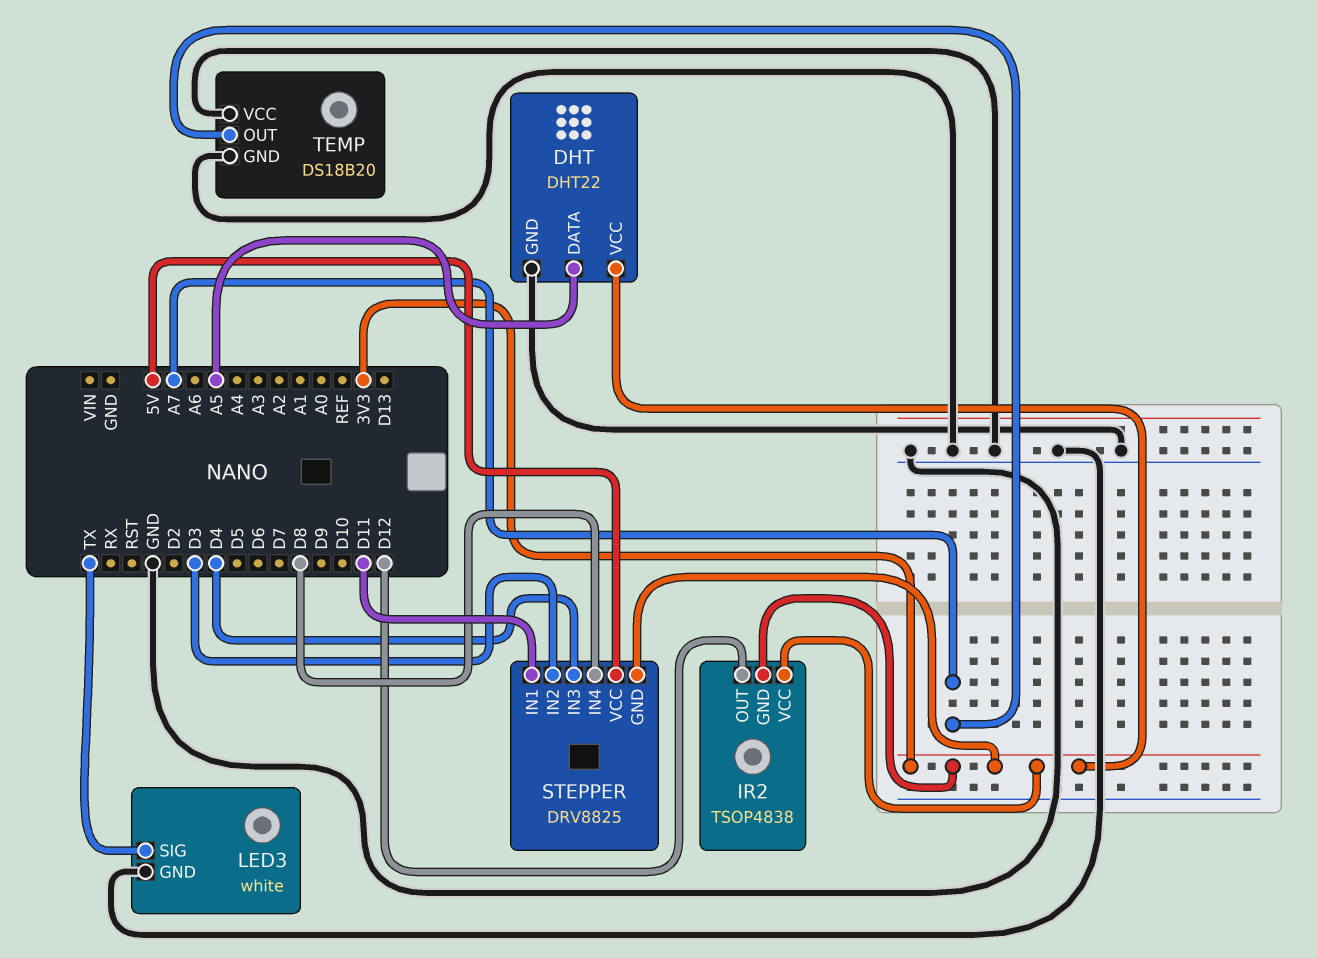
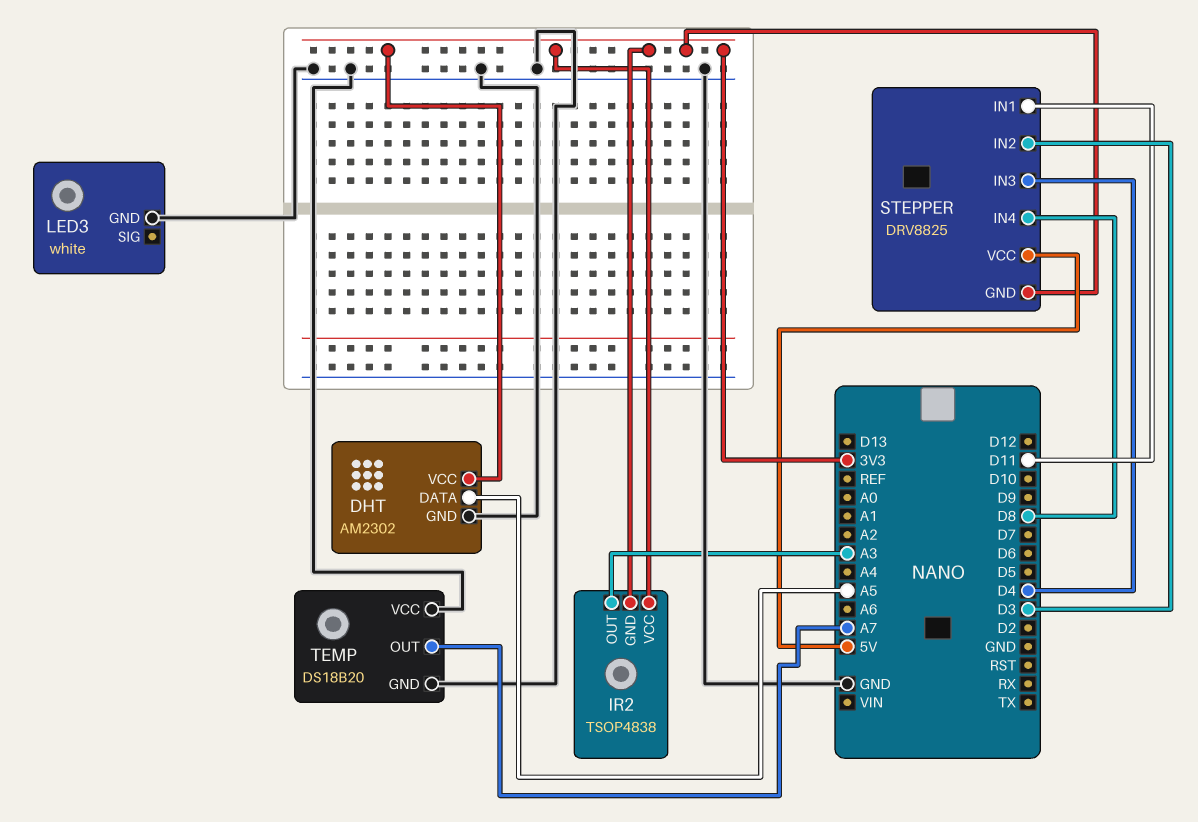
DHT: DHT22 -> AM2302
IR2 pin OUT: D12 -> A3
LED3 pin SIG: TX -> none

